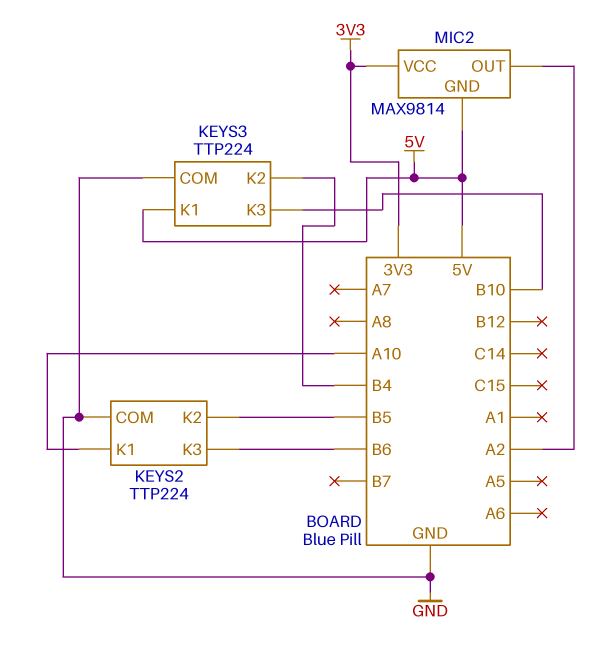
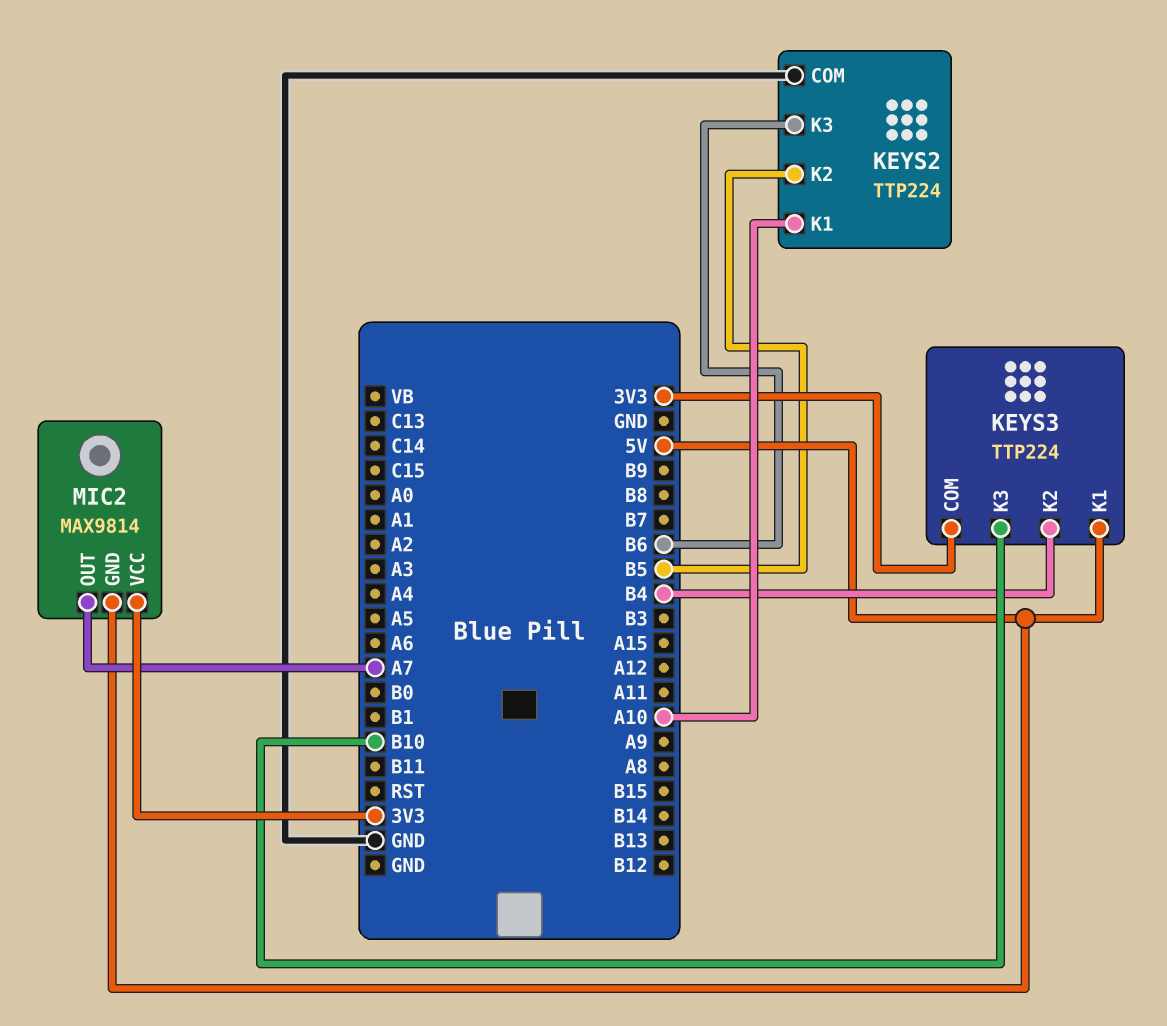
KEYS3 pin COM: GND -> 3V3
MIC2 pin OUT: A2 -> A7

